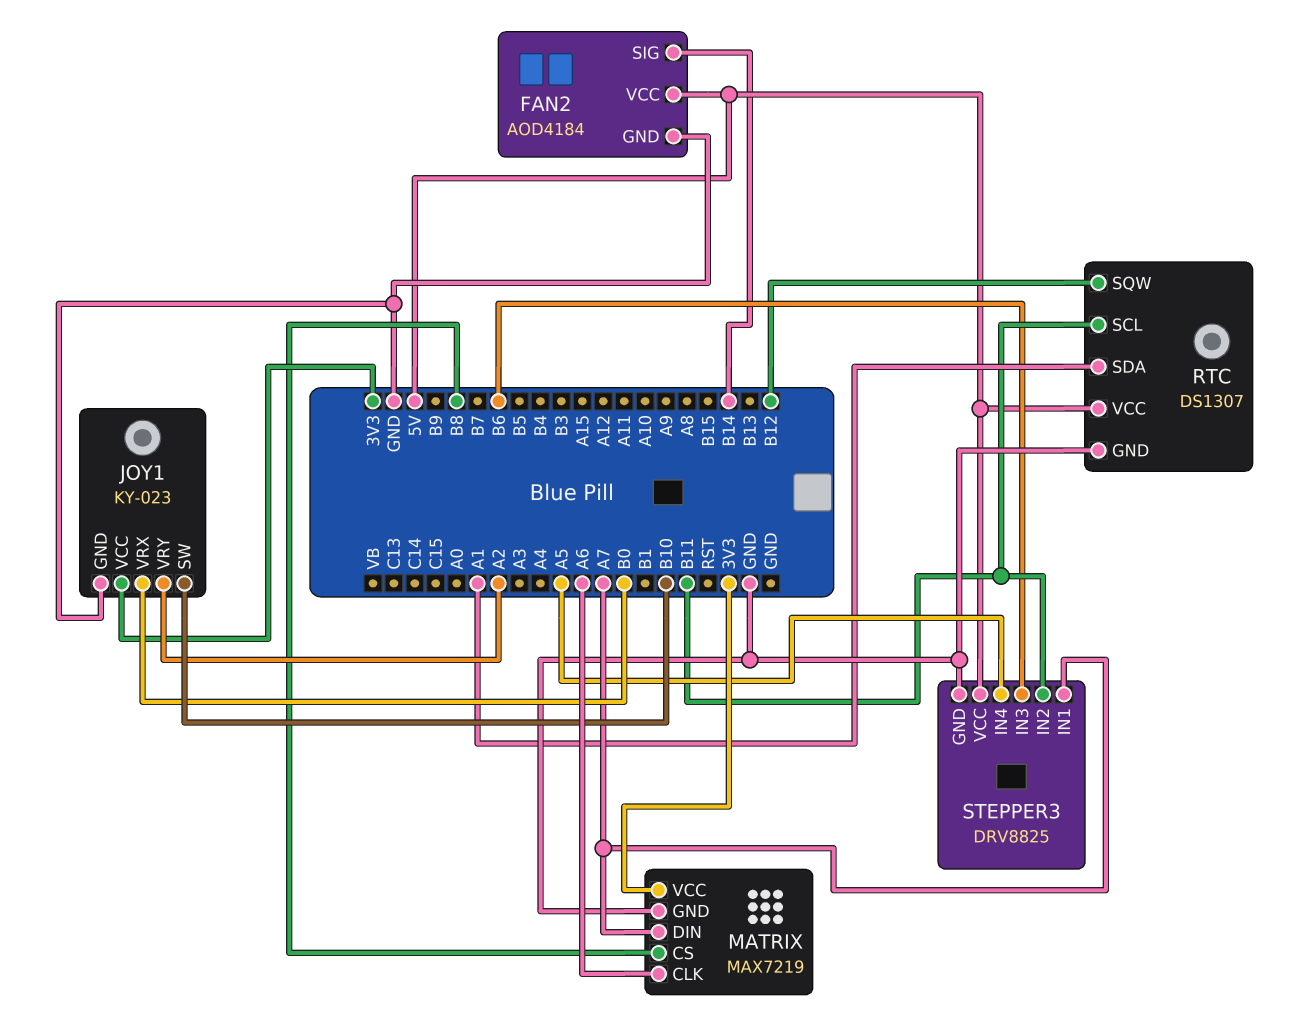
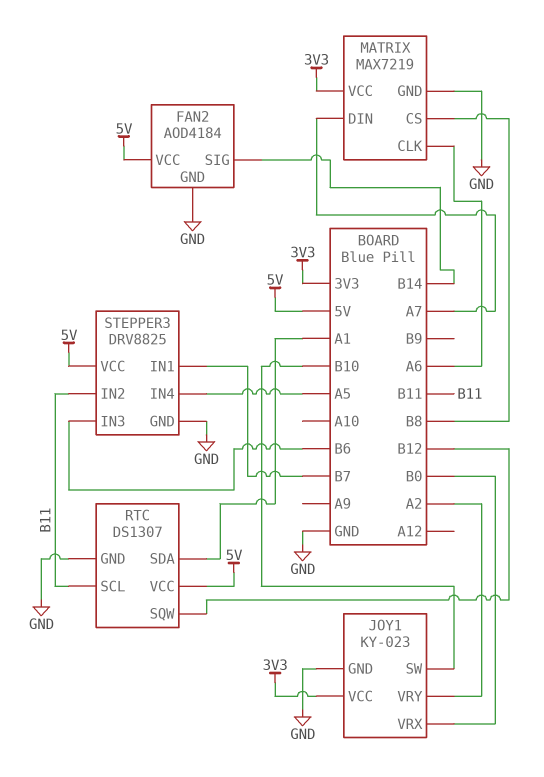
STEPPER3 pin IN1: A7 -> B7

